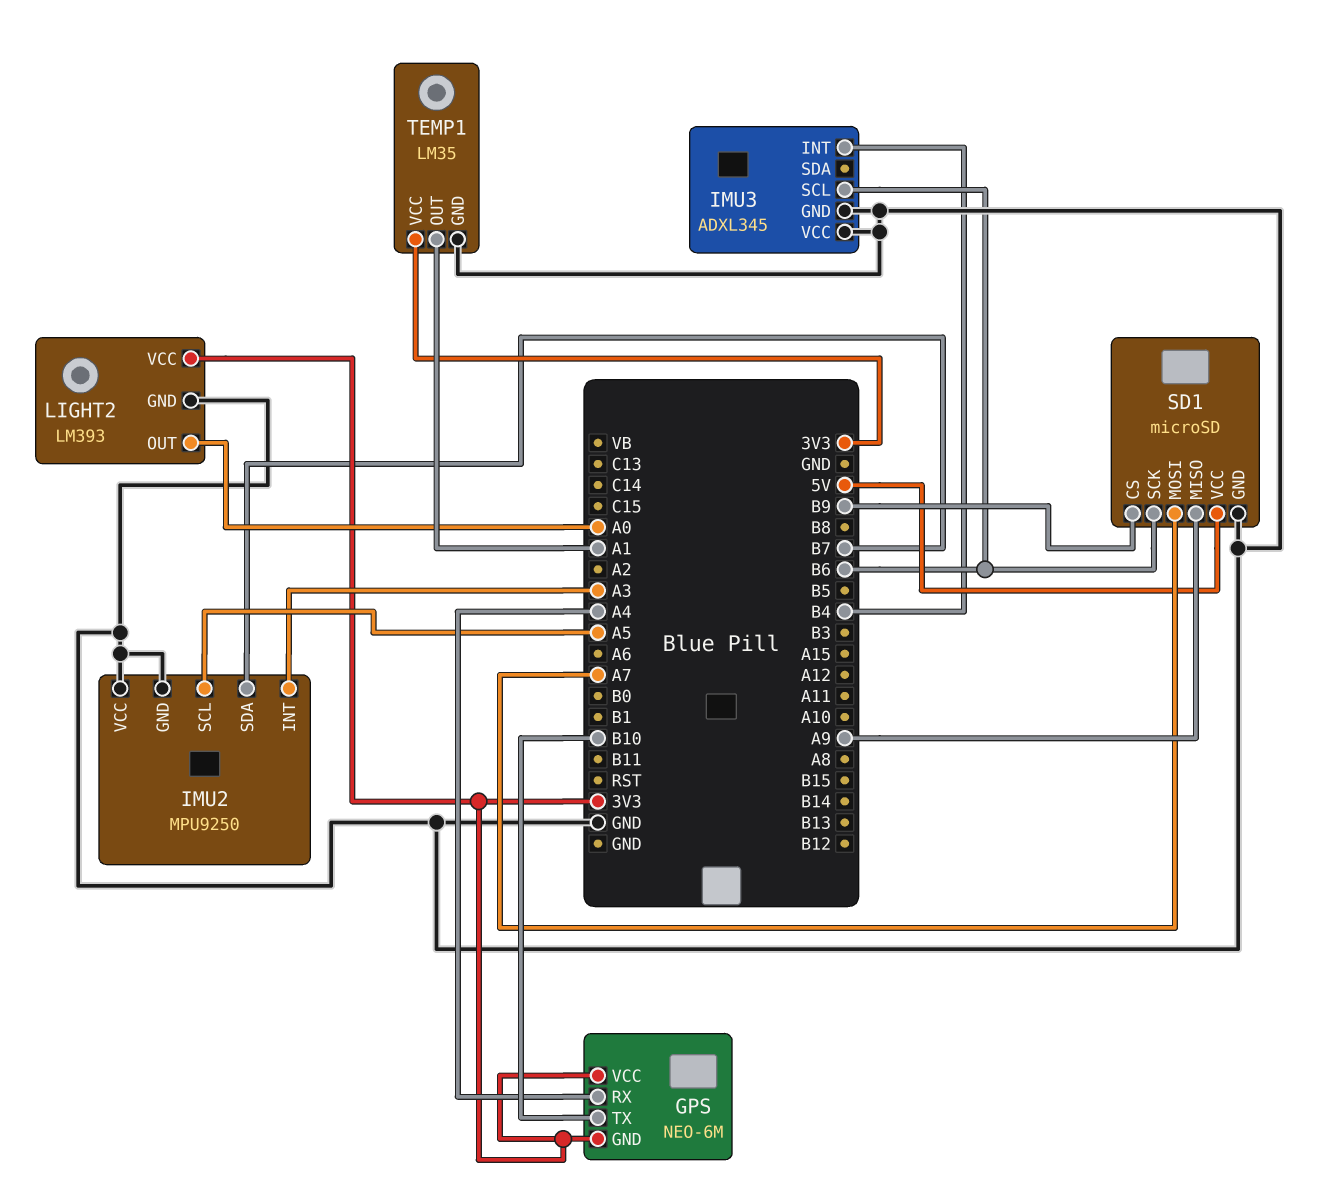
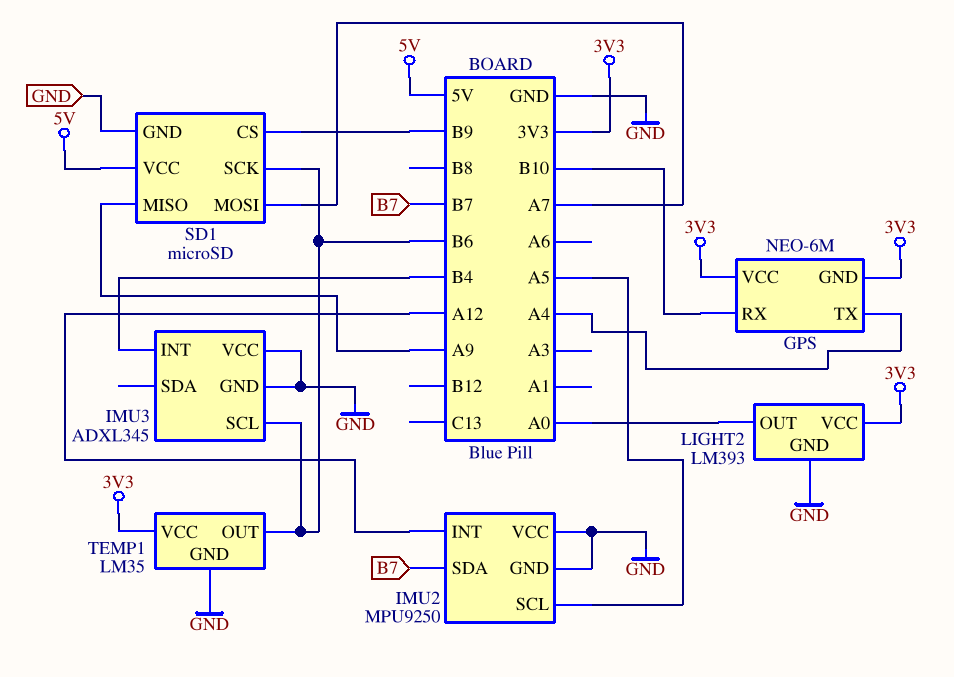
GPS pin RX: A4 -> B10
GPS pin TX: B10 -> A4
IMU2 pin INT: A3 -> A12
TEMP1 pin OUT: A1 -> B6

